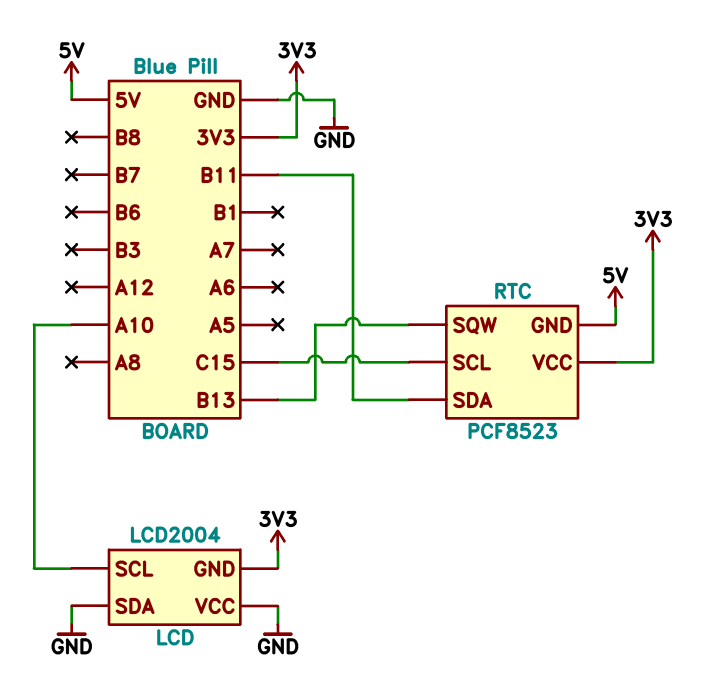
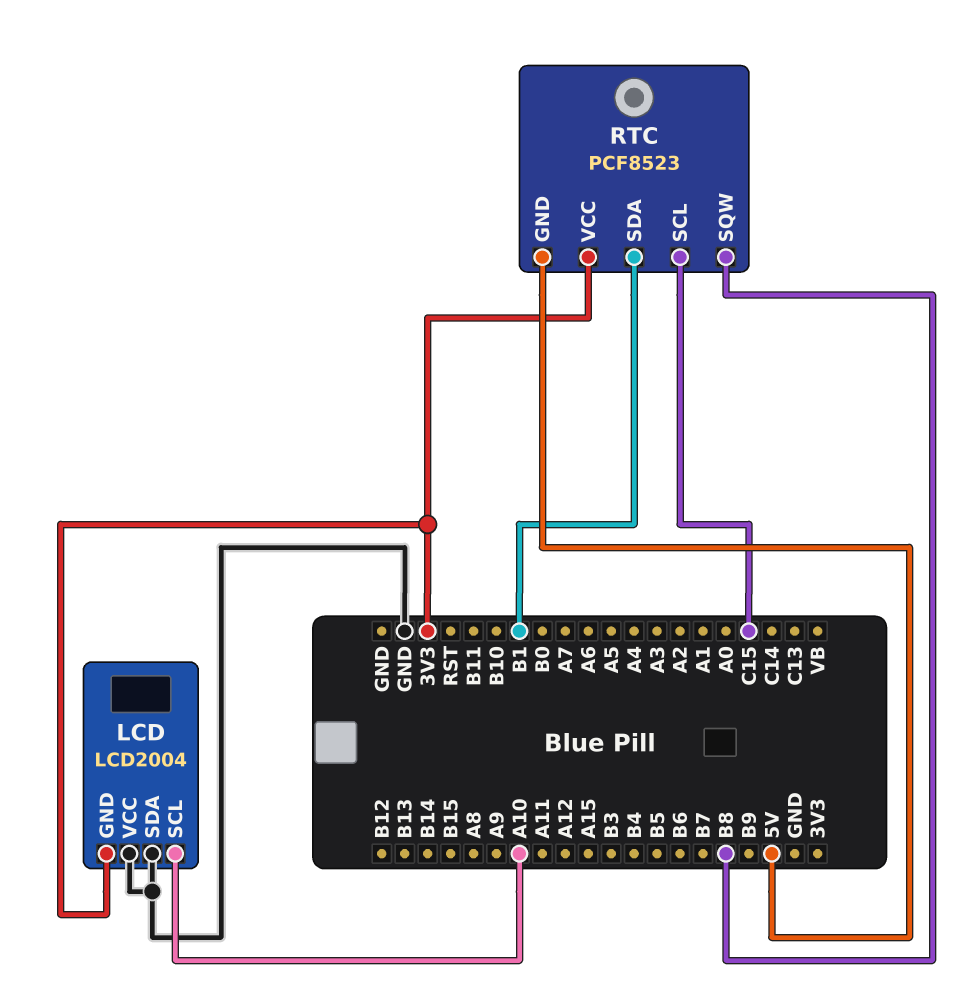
RTC pin SDA: B11 -> B1
RTC pin SQW: B13 -> B8

